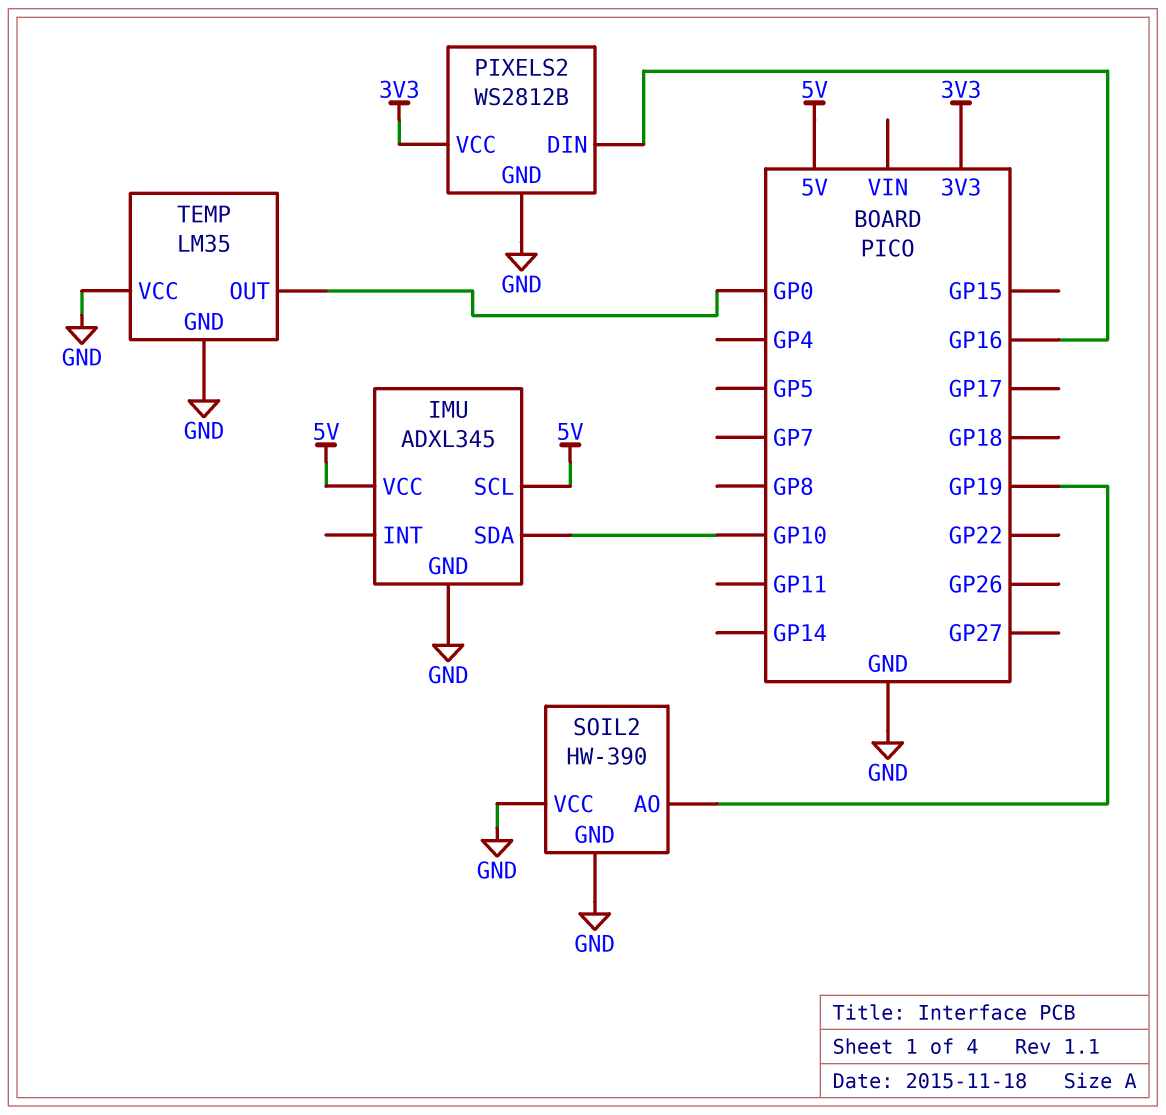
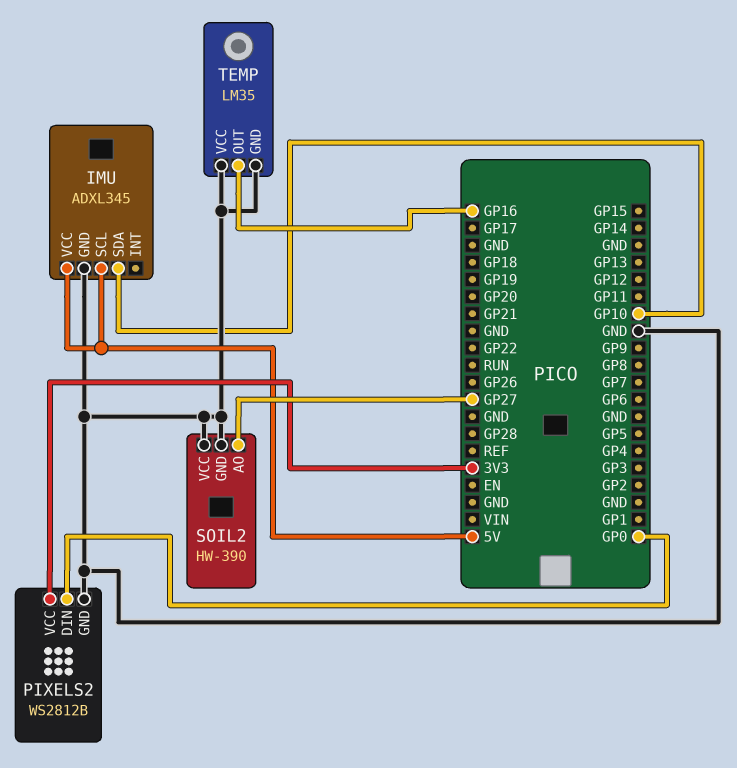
PIXELS2 pin DIN: GP16 -> GP0
SOIL2 pin AO: GP19 -> GP27
TEMP pin OUT: GP0 -> GP16

